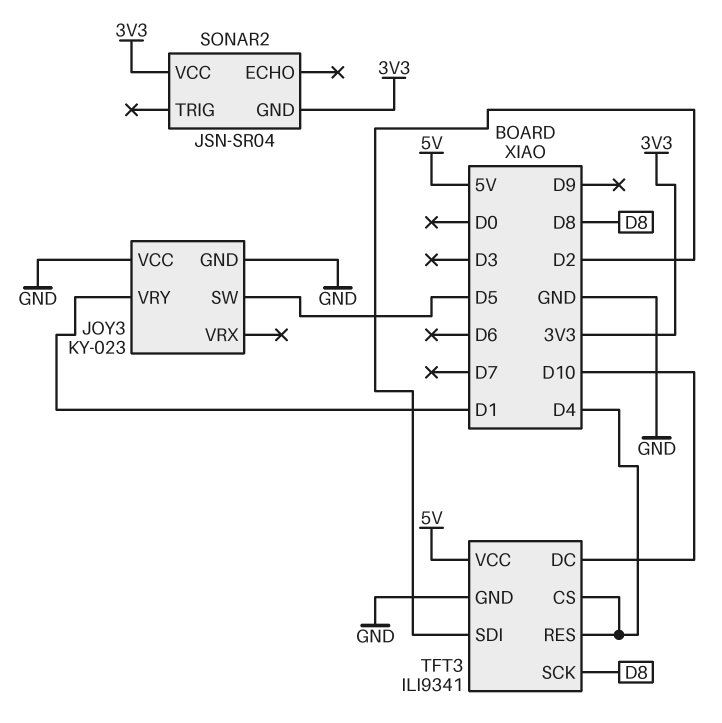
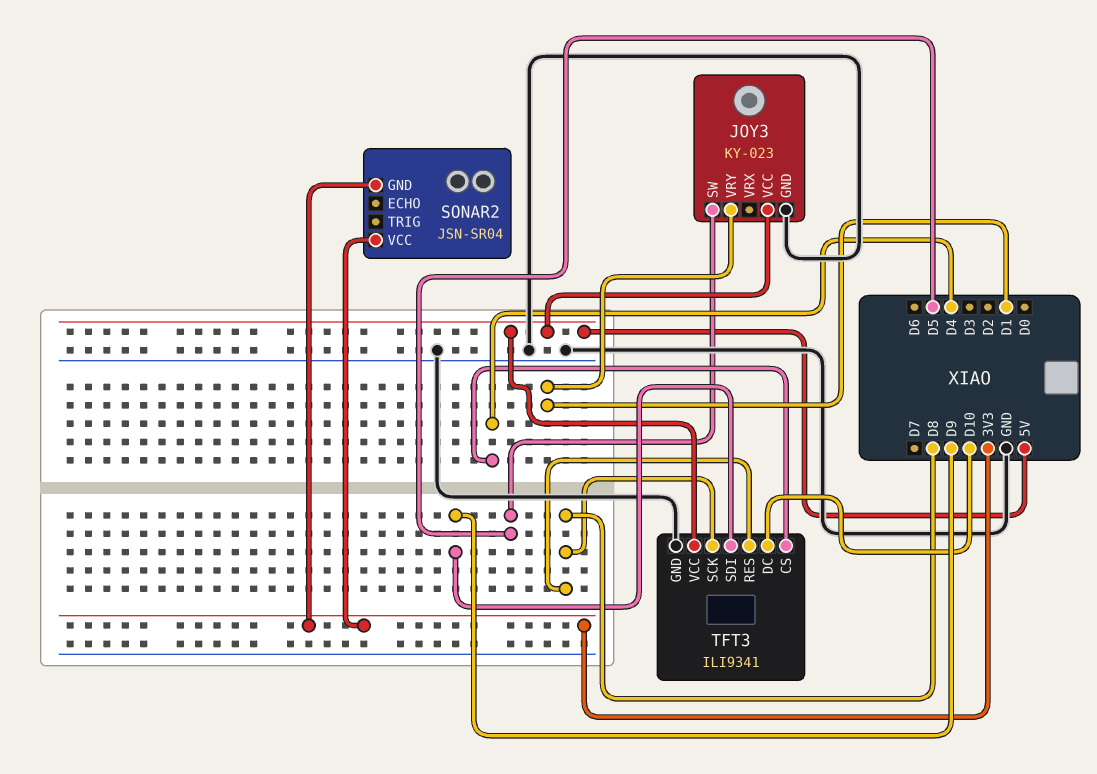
JOY3 pin VCC: GND -> 5V
TFT3 pin RES: D4 -> D8
TFT3 pin SDI: D2 -> D9

